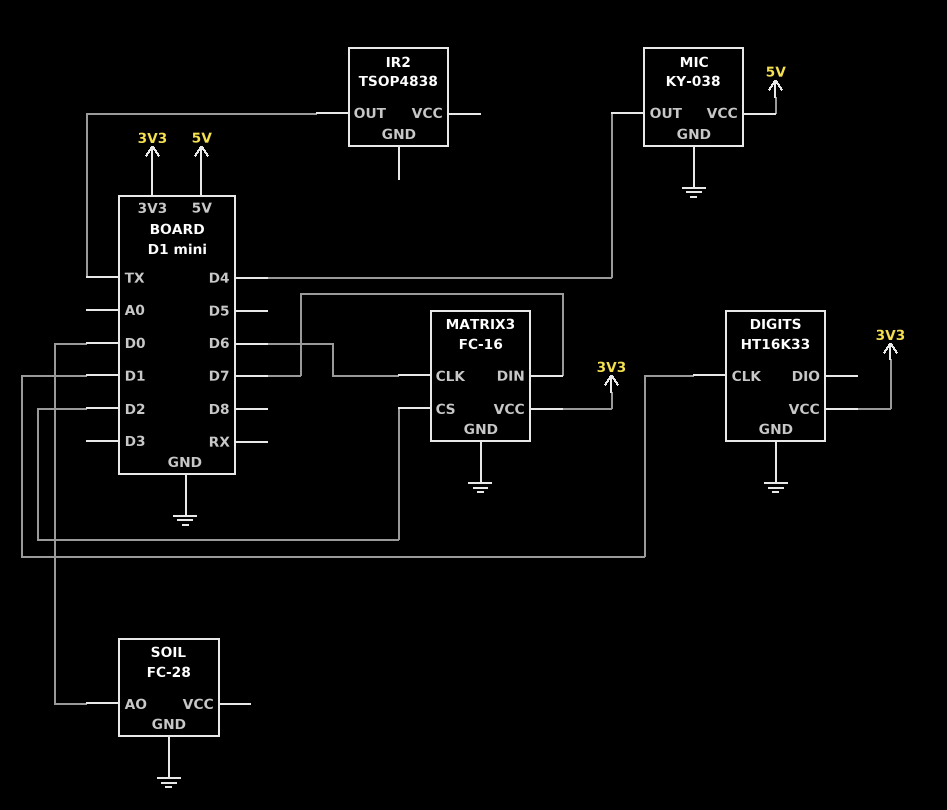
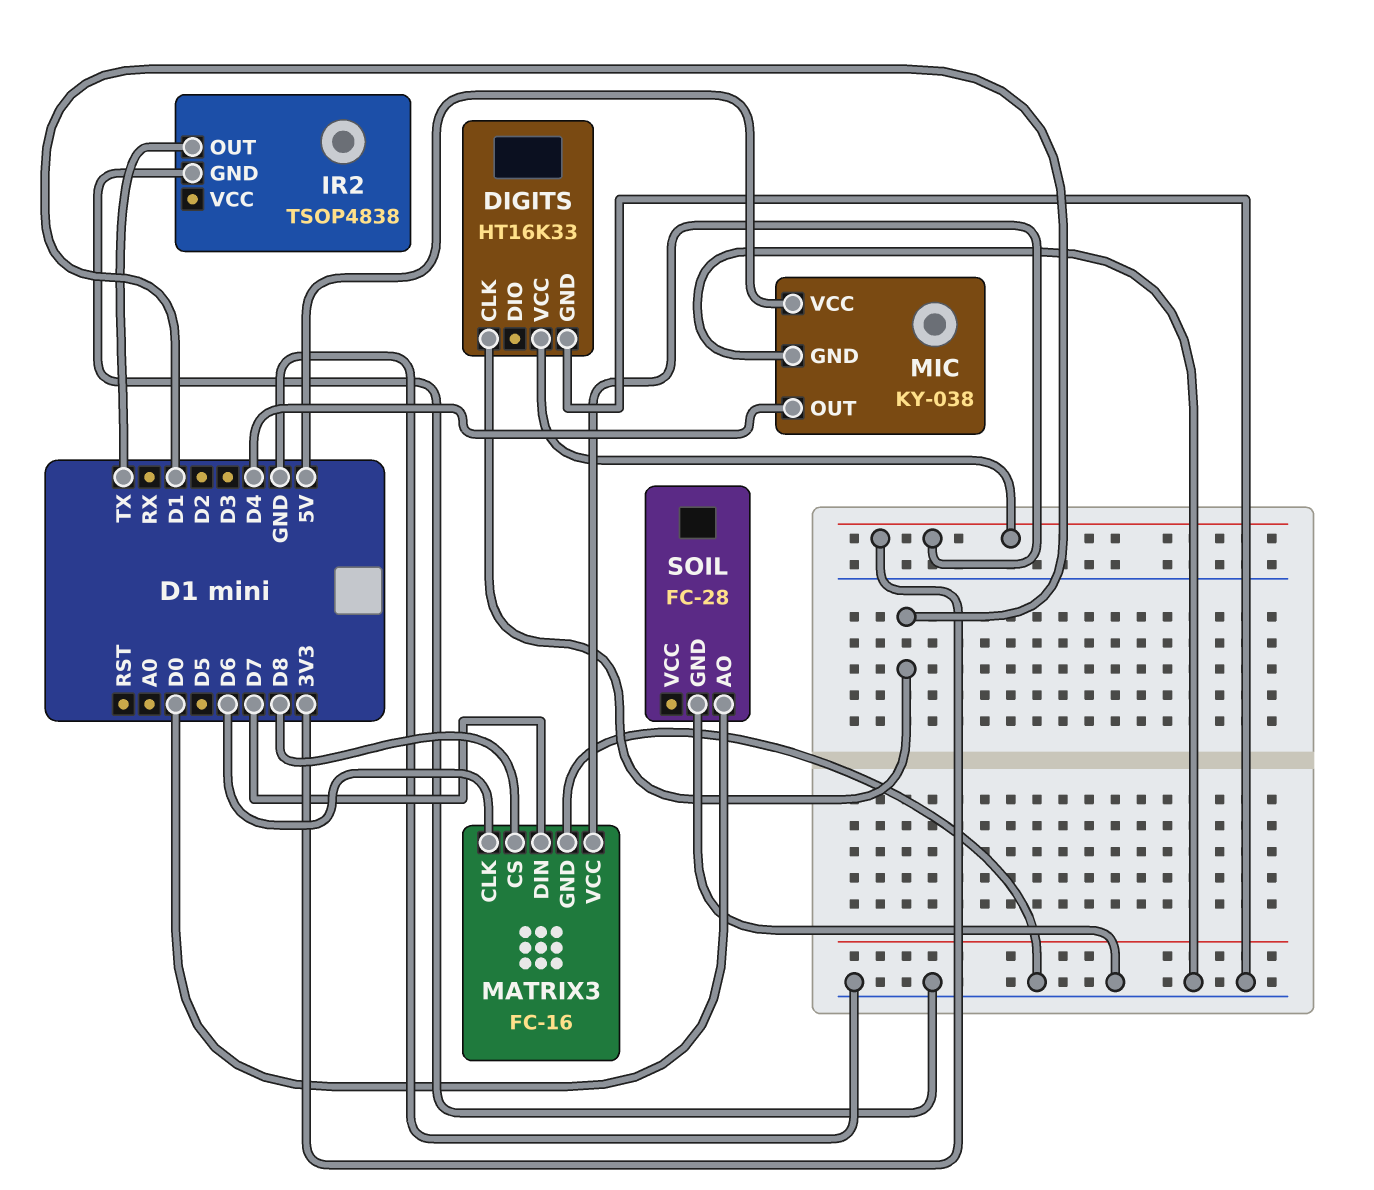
IR2 pin GND: none -> GND
MATRIX3 pin CS: D2 -> D8

